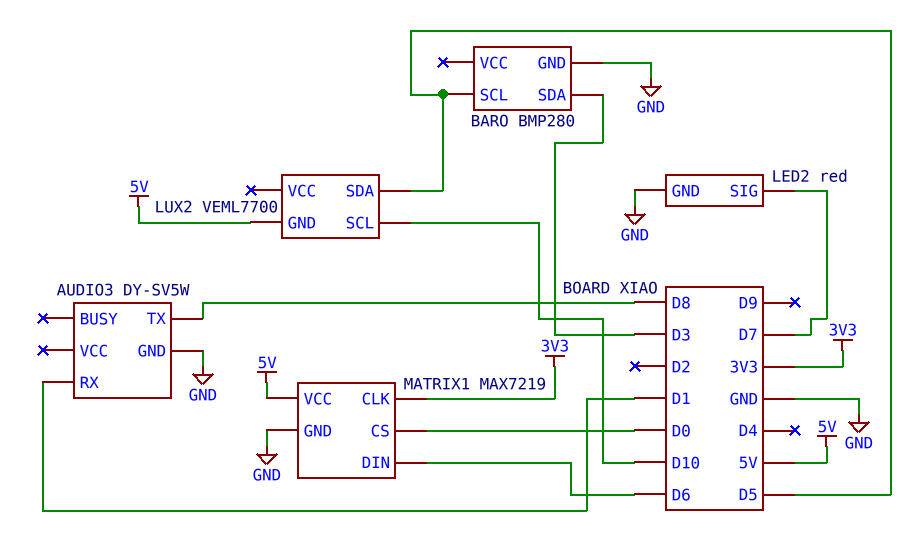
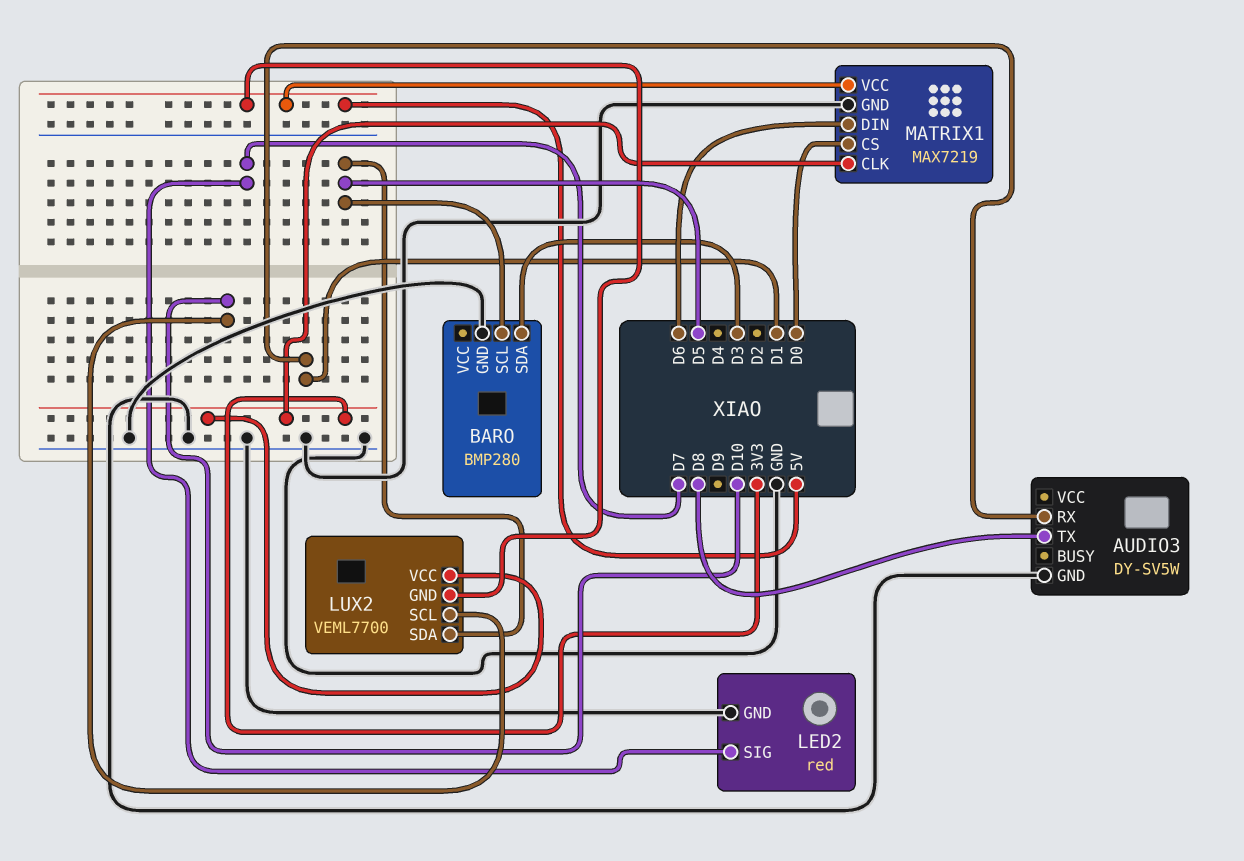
LUX2 pin VCC: none -> 3V3

